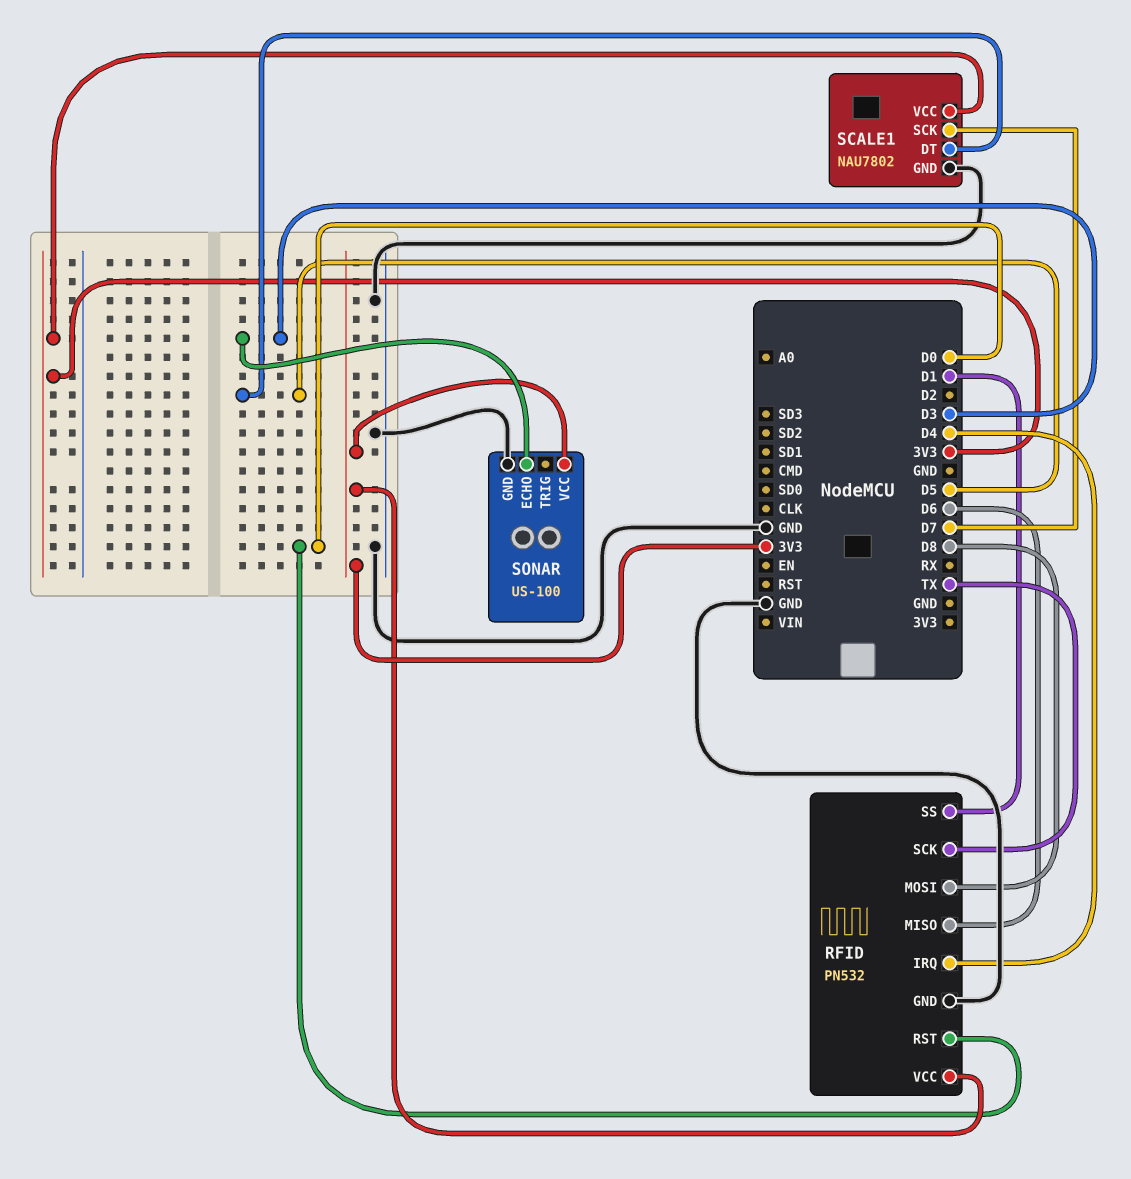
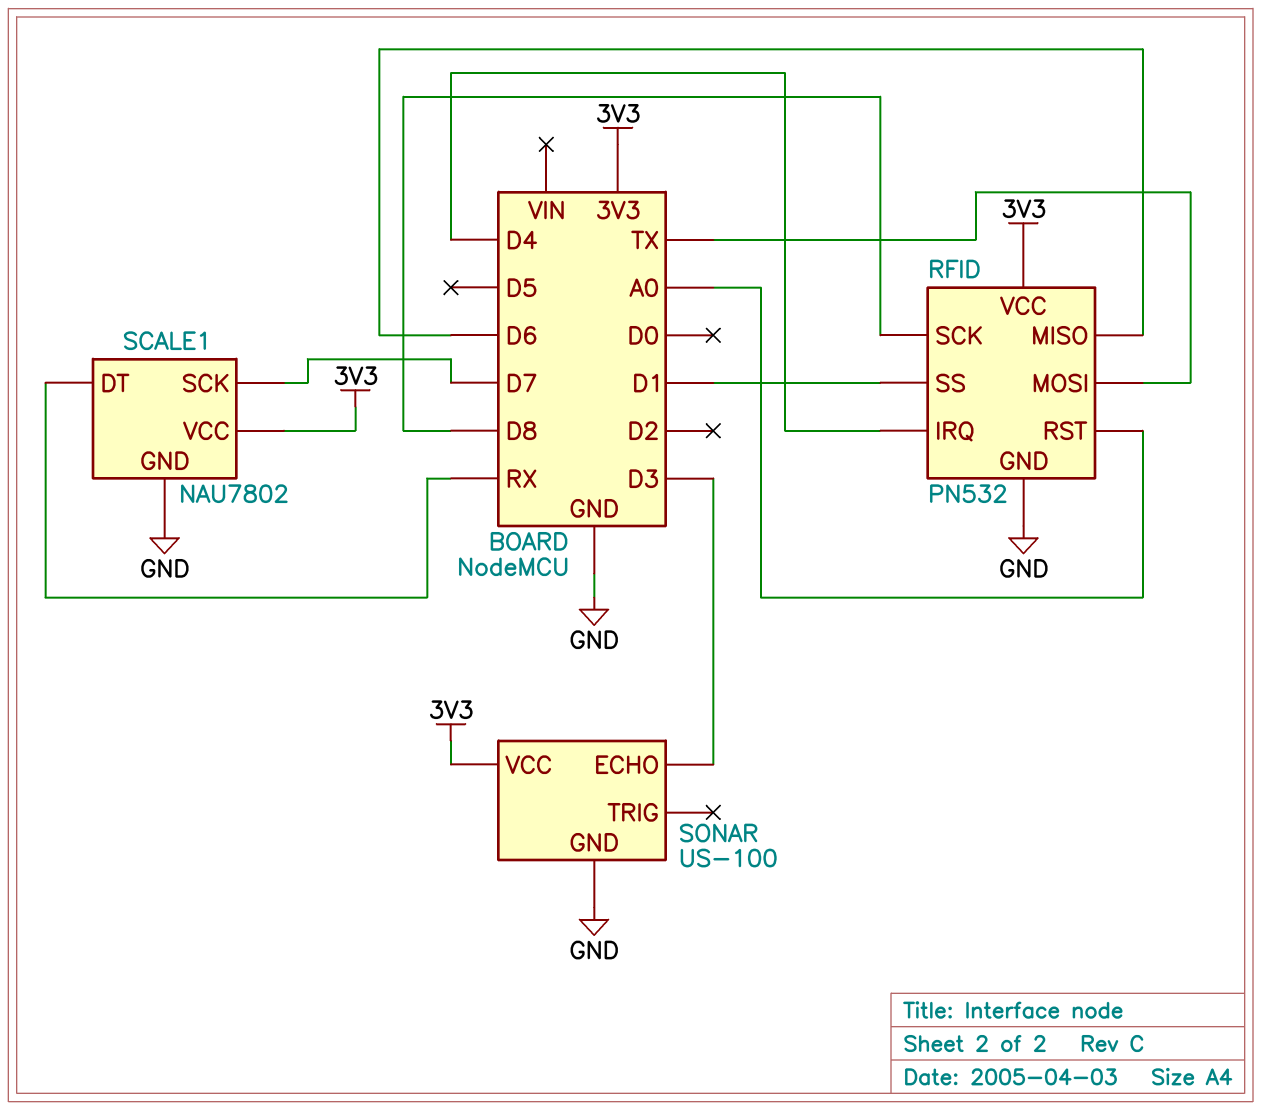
RFID pin MOSI: D8 -> TX
RFID pin RST: D0 -> A0
RFID pin SCK: TX -> D8
SCALE1 pin DT: D5 -> RX

